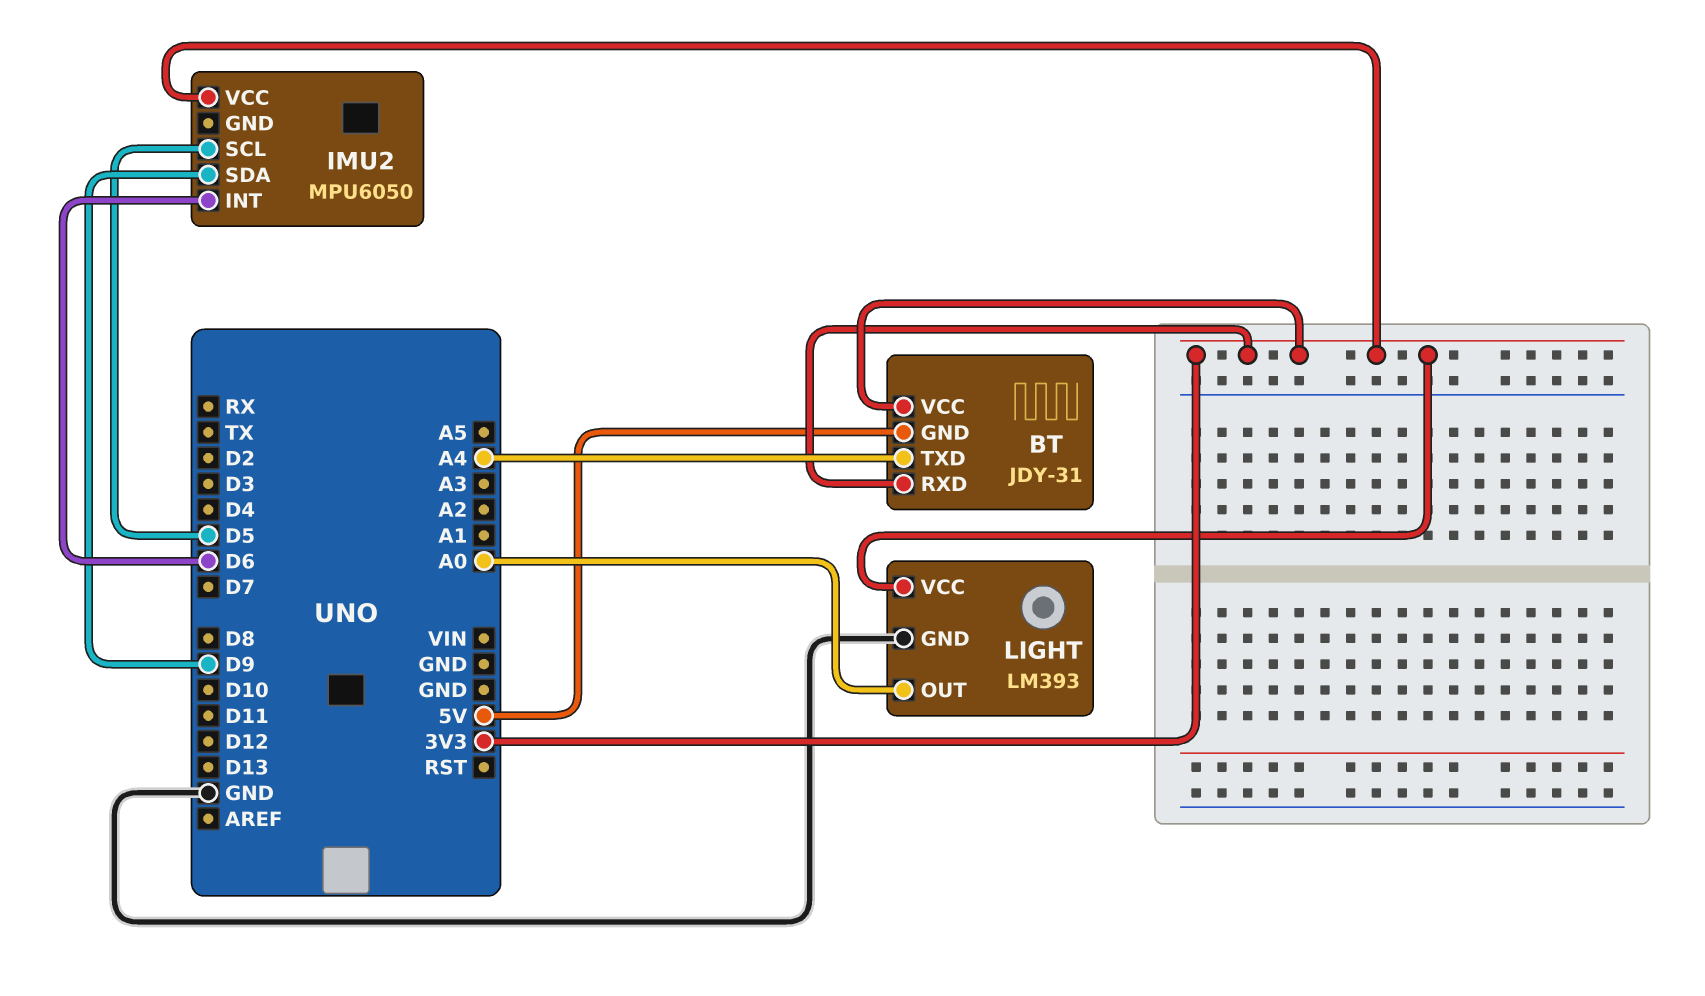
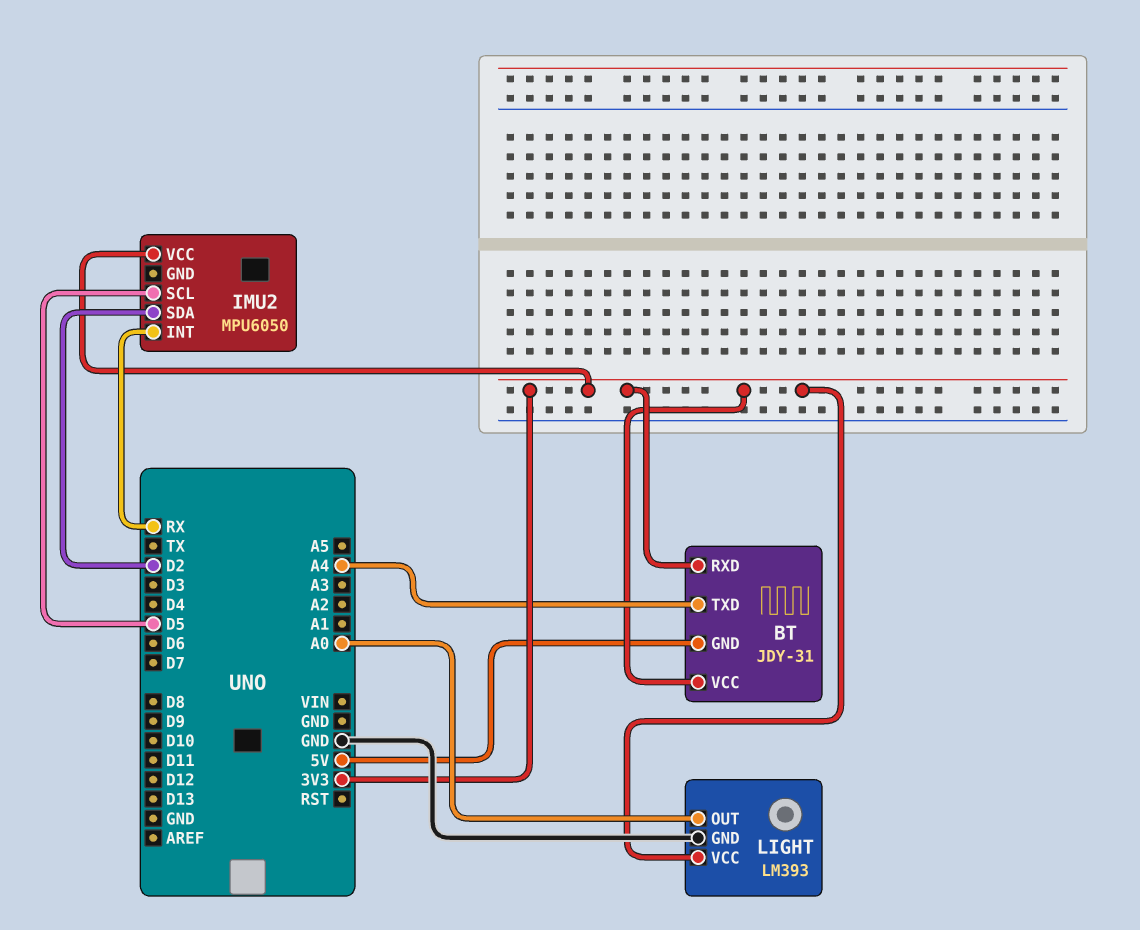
IMU2 pin INT: D6 -> RX
IMU2 pin SDA: D9 -> D2

